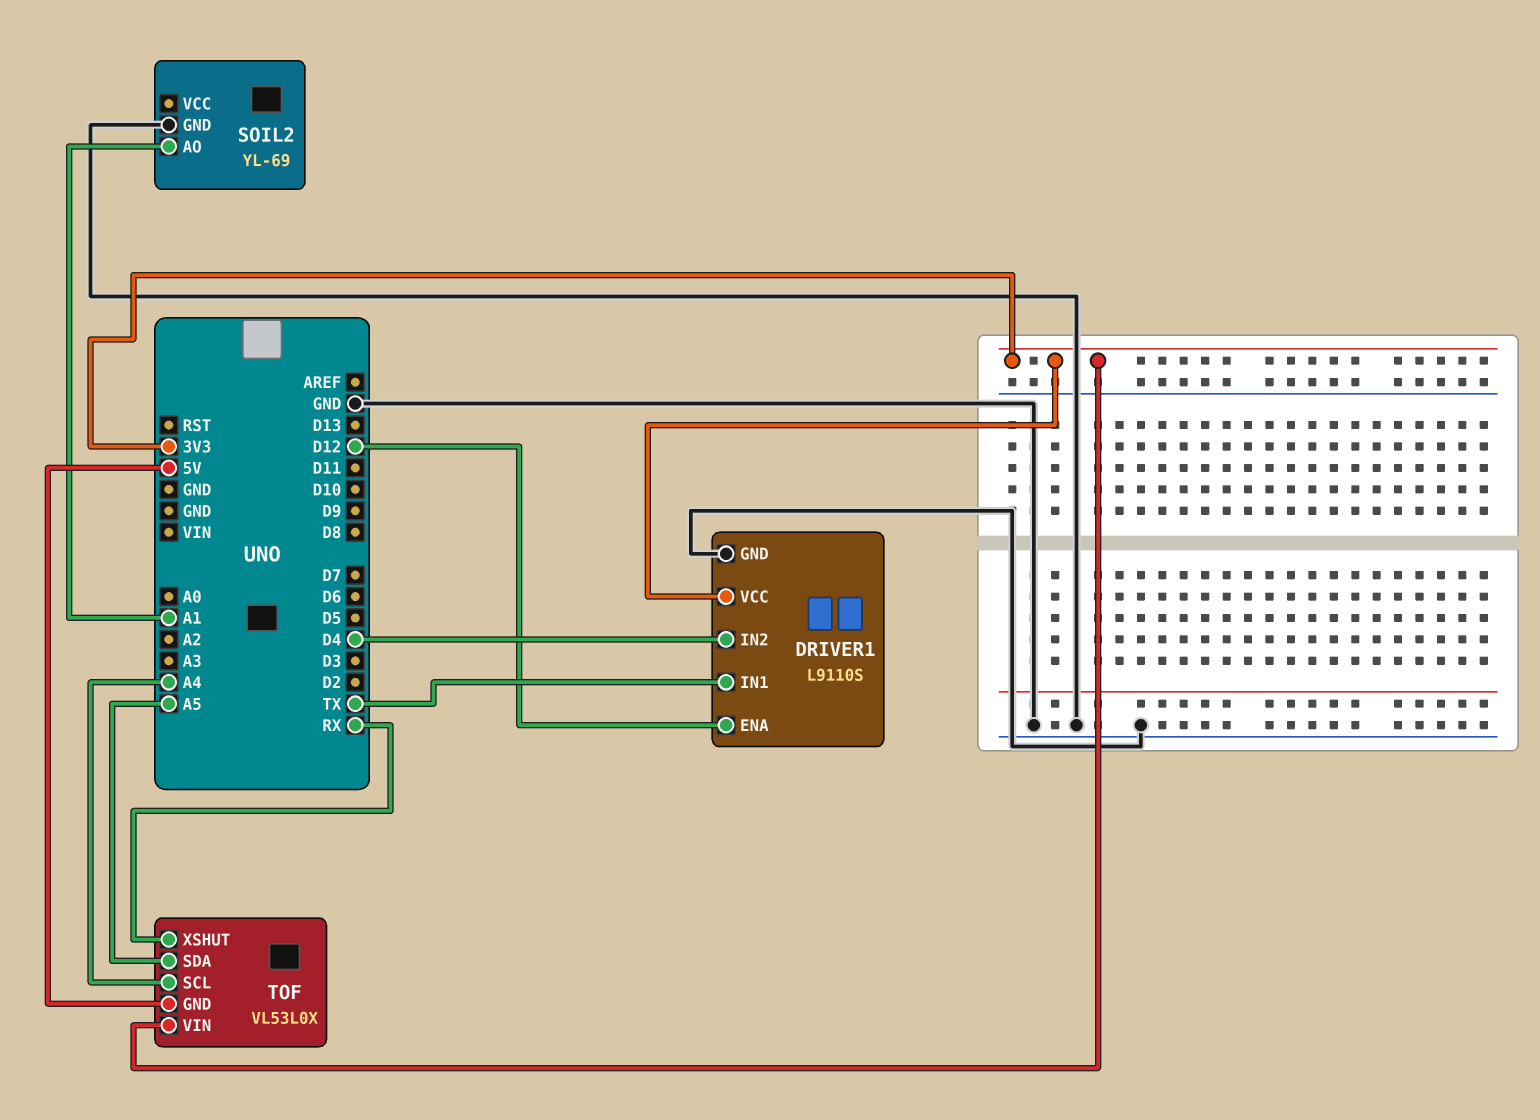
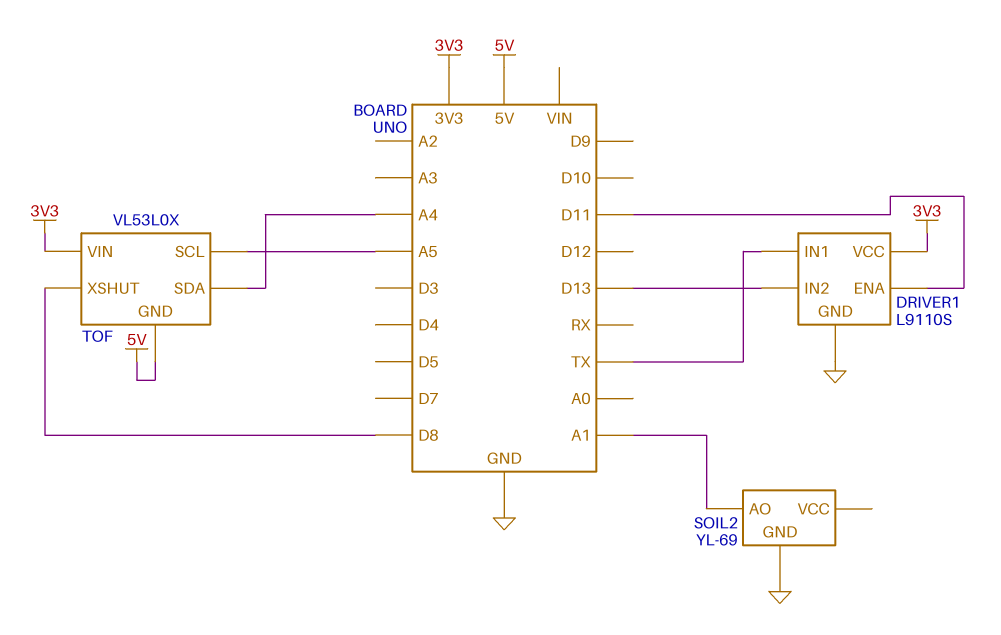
DRIVER1 pin ENA: D12 -> D11
DRIVER1 pin IN2: D4 -> D13
TOF pin SCL: A4 -> A5
TOF pin SDA: A5 -> A4
TOF pin XSHUT: RX -> D8

